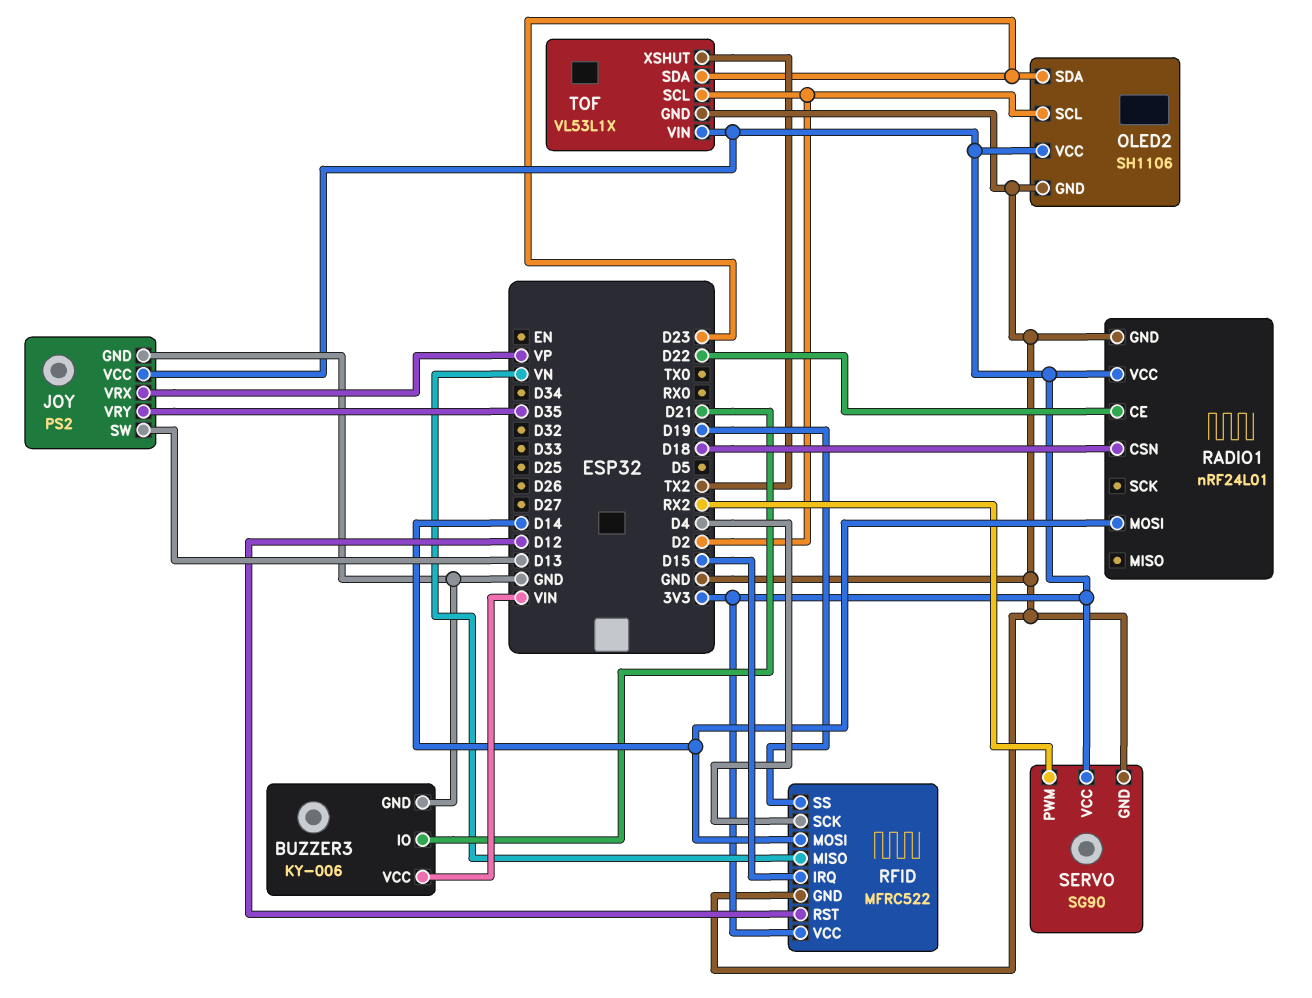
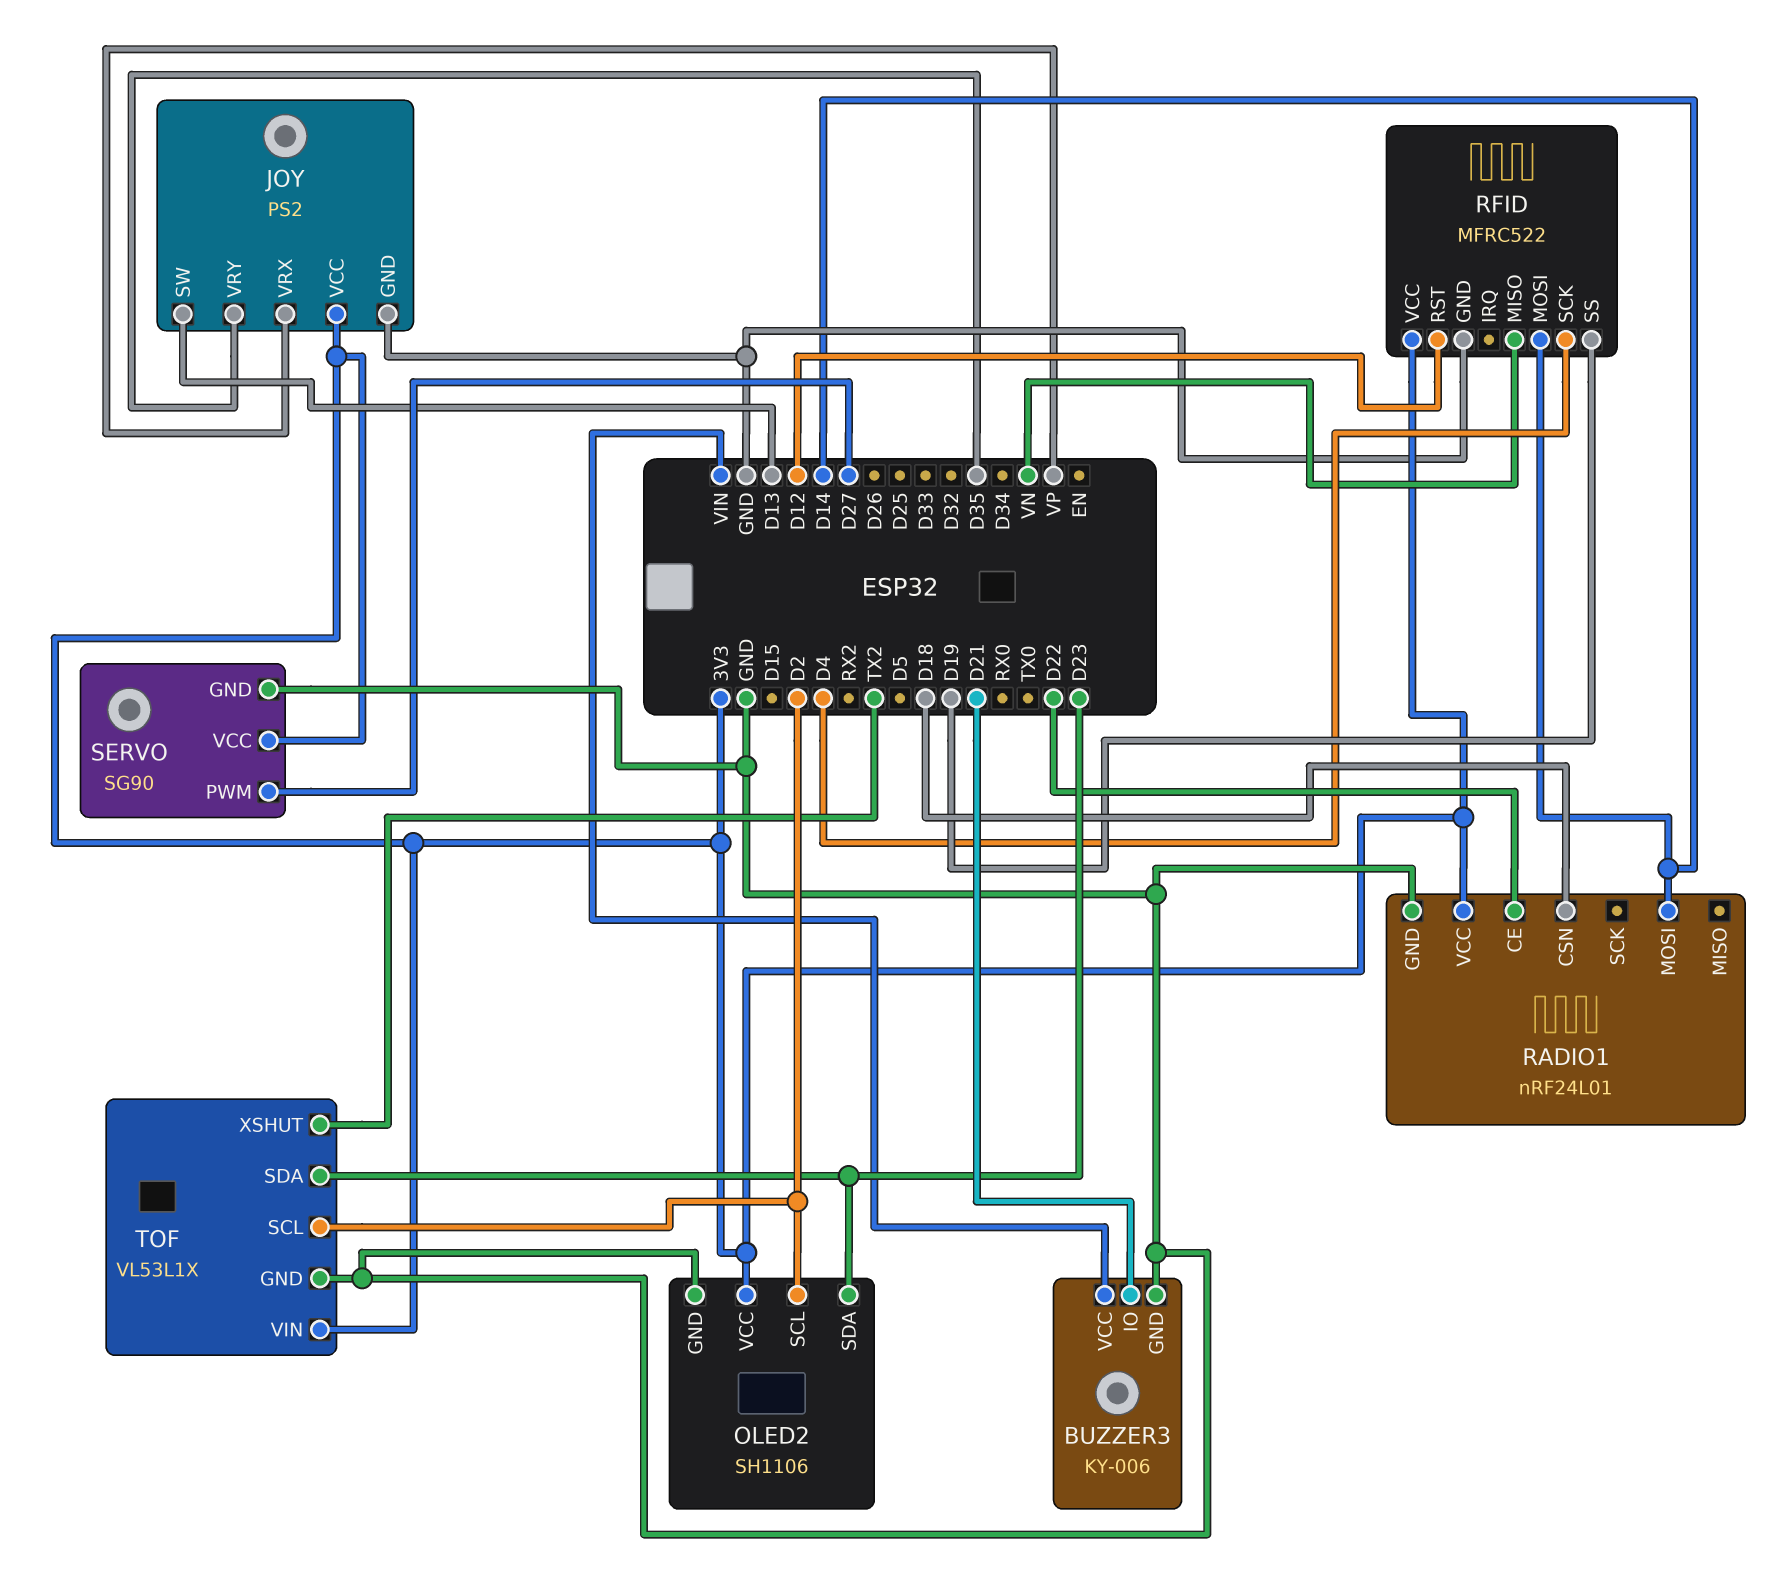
RFID pin IRQ: D15 -> none
SERVO pin PWM: RX2 -> D27

